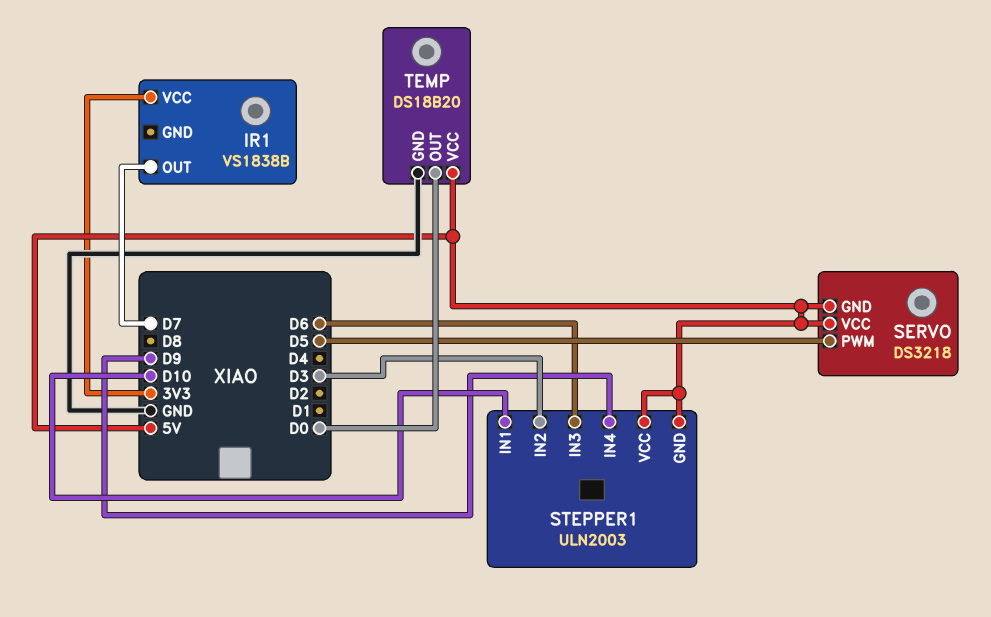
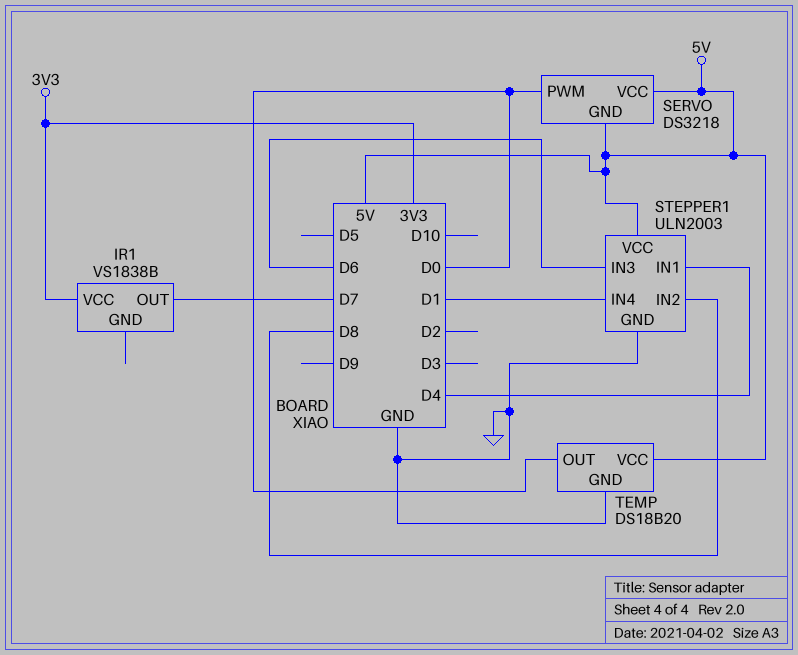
SERVO pin PWM: D5 -> D0
STEPPER1 pin GND: 5V -> GND
STEPPER1 pin IN1: D10 -> D4
STEPPER1 pin IN2: D3 -> D8
STEPPER1 pin IN4: D9 -> D1

